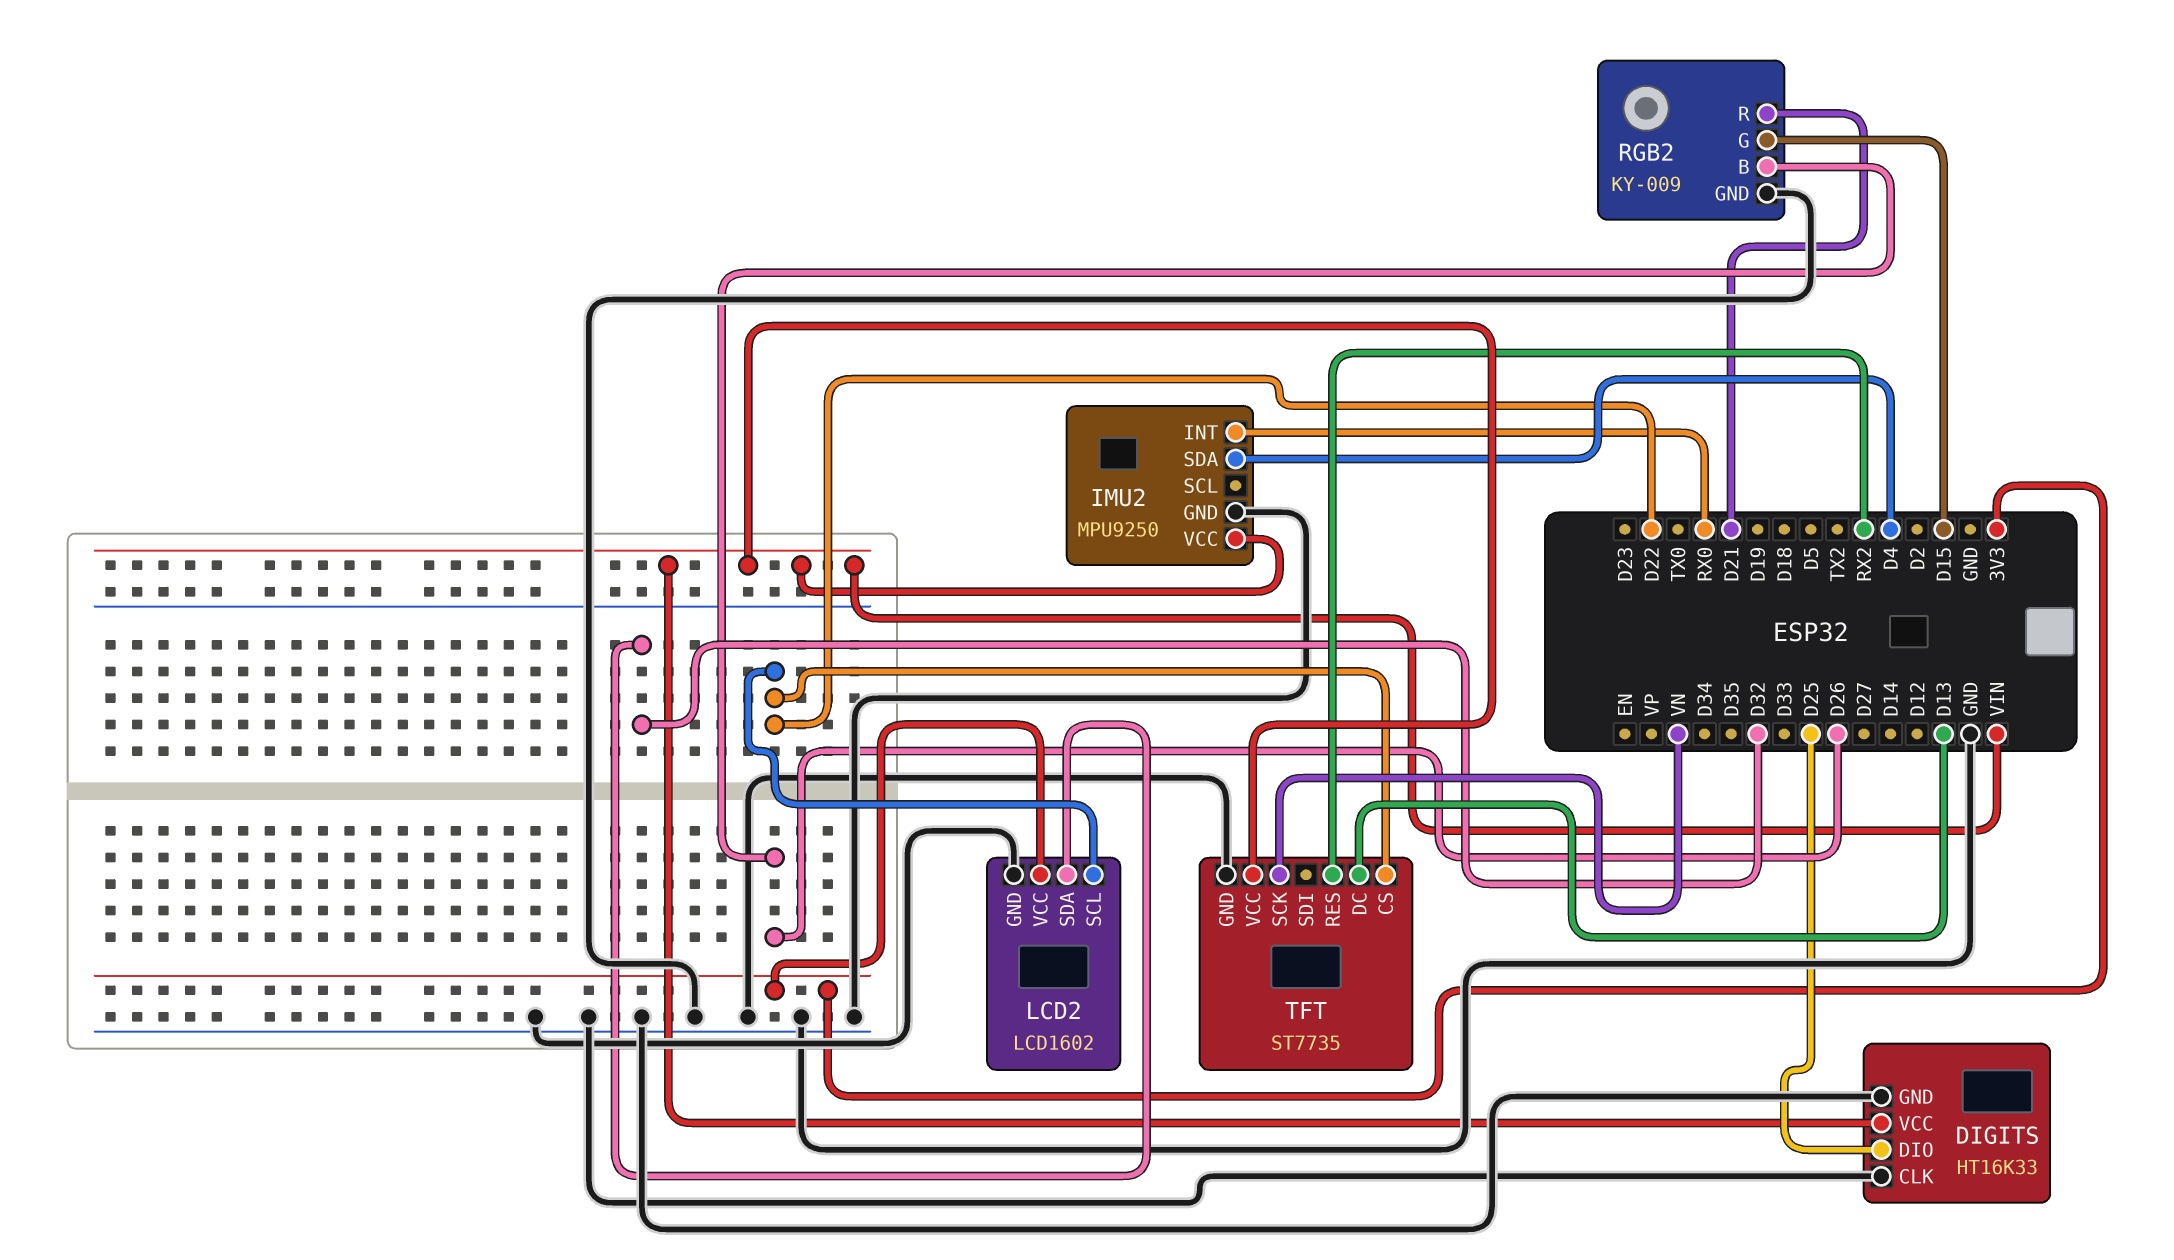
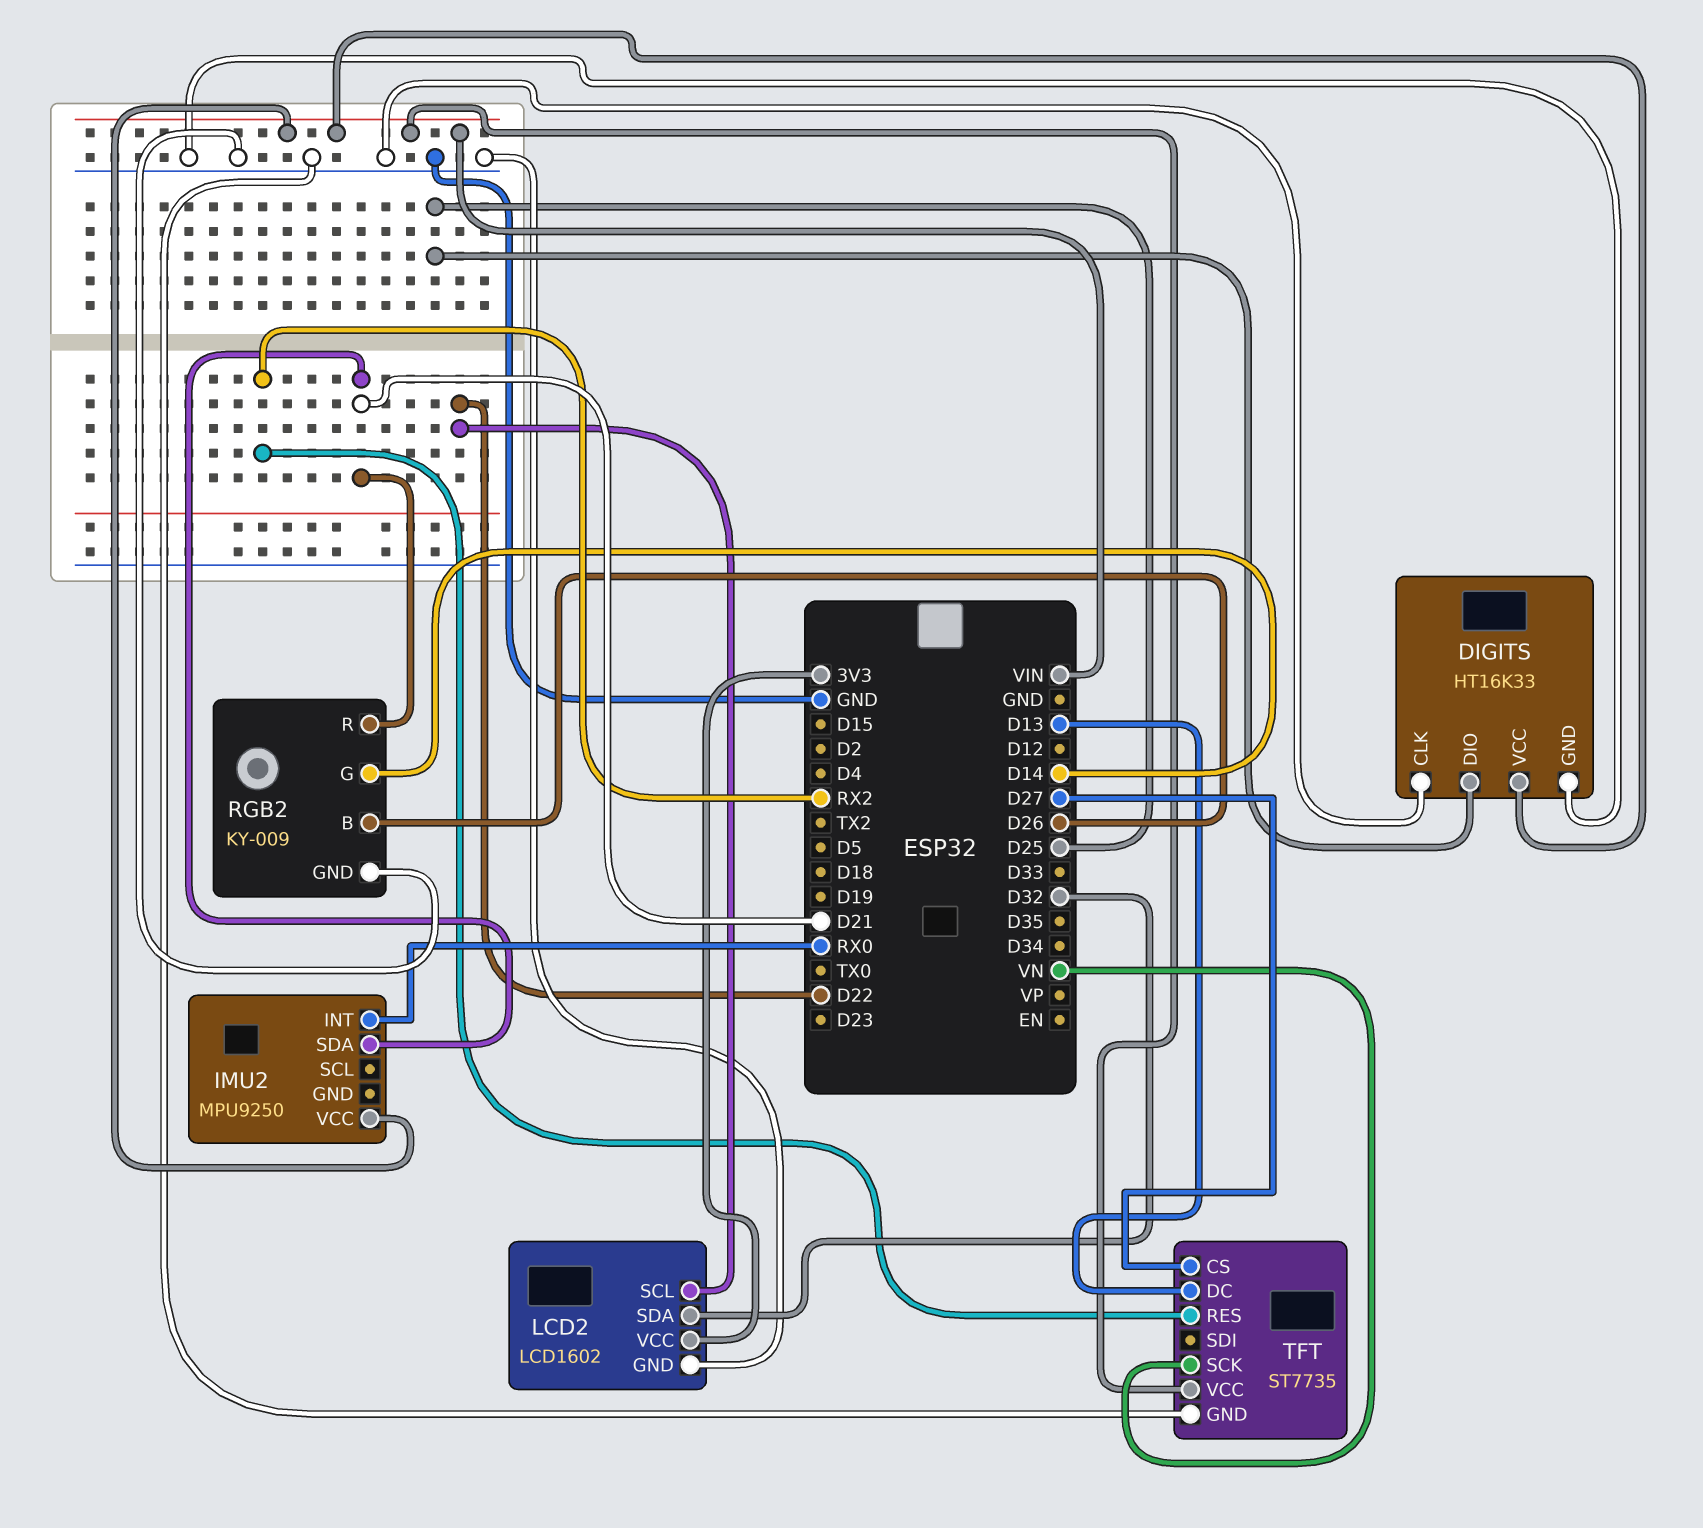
IMU2 pin GND: GND -> none
IMU2 pin SDA: D4 -> D21
RGB2 pin G: D15 -> D14
TFT pin CS: D22 -> D27

